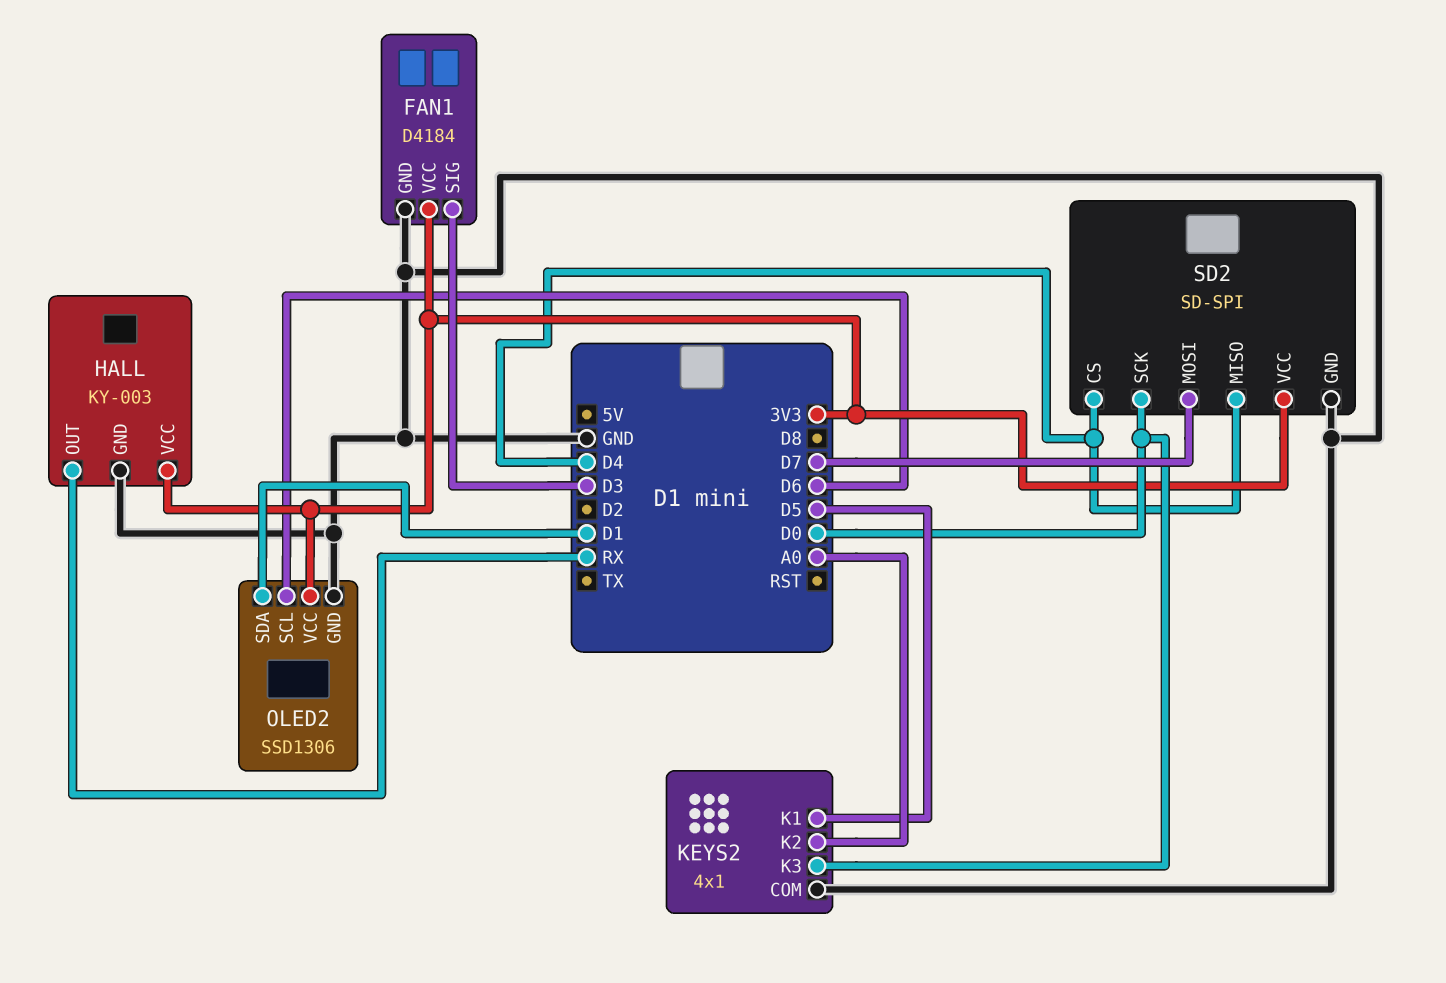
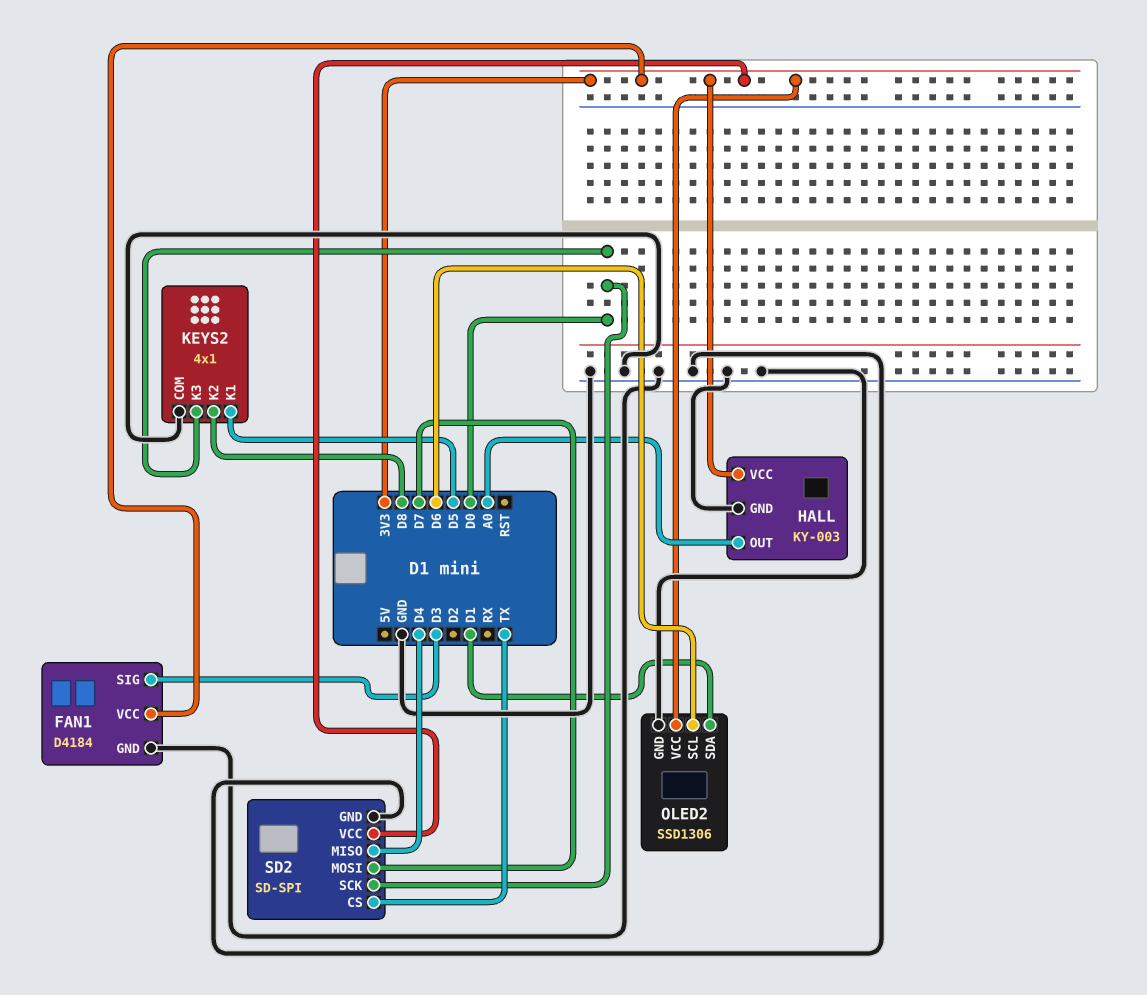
HALL pin OUT: RX -> A0
KEYS2 pin K2: A0 -> D8
SD2 pin CS: D4 -> TX

